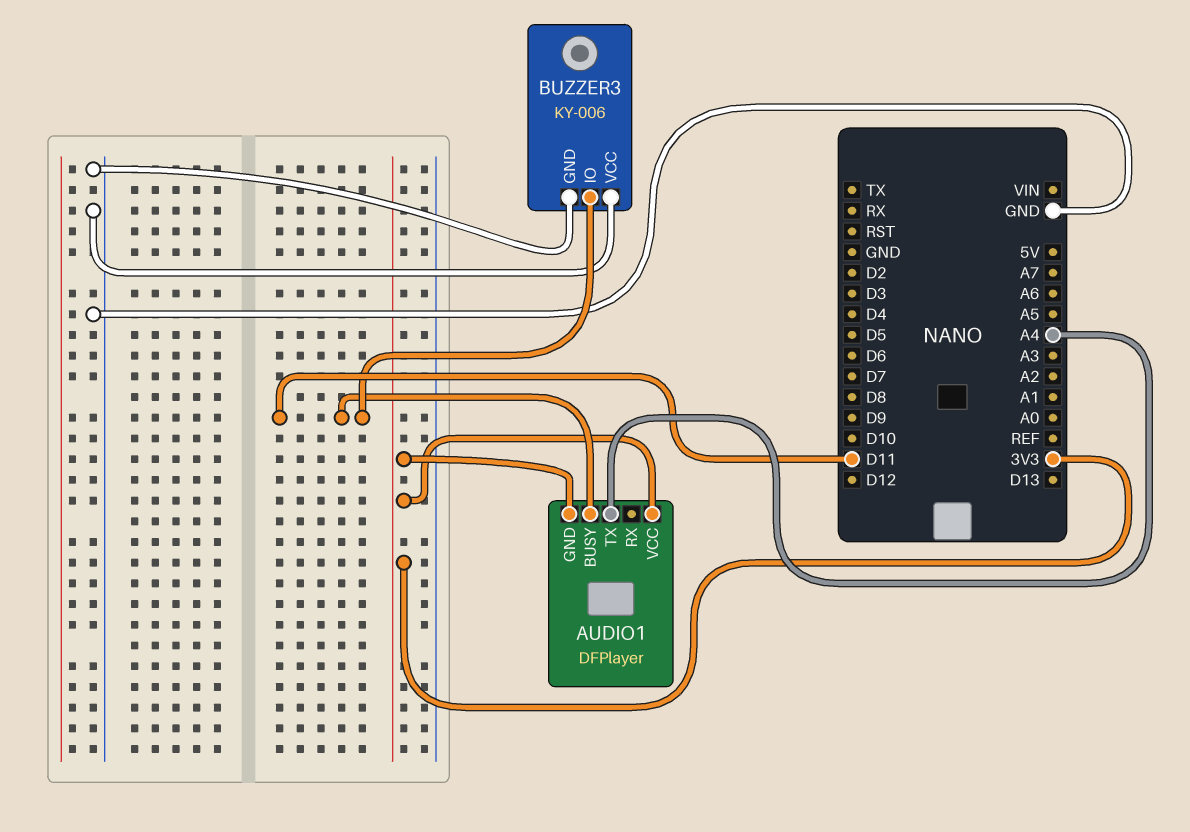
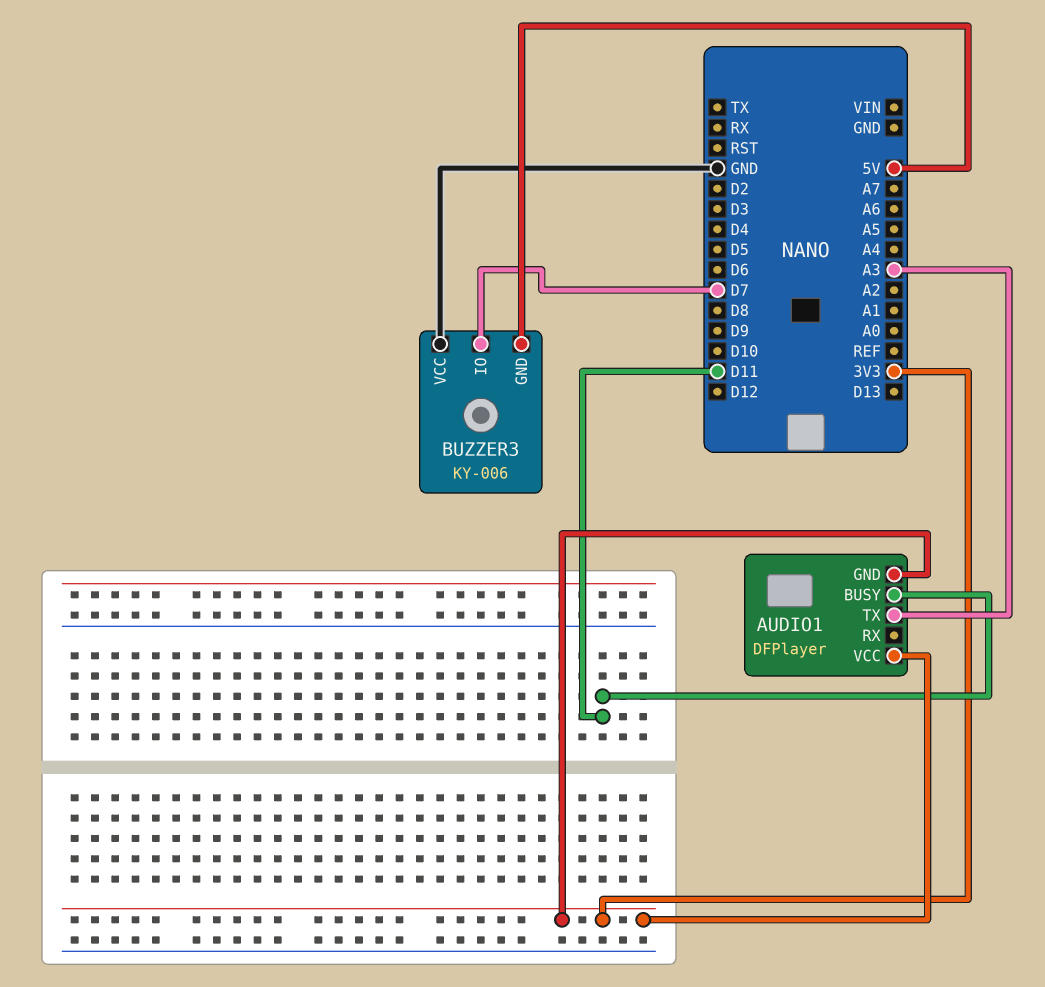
AUDIO1 pin TX: A4 -> A3
BUZZER3 pin GND: GND -> 5V
BUZZER3 pin IO: D11 -> D7

